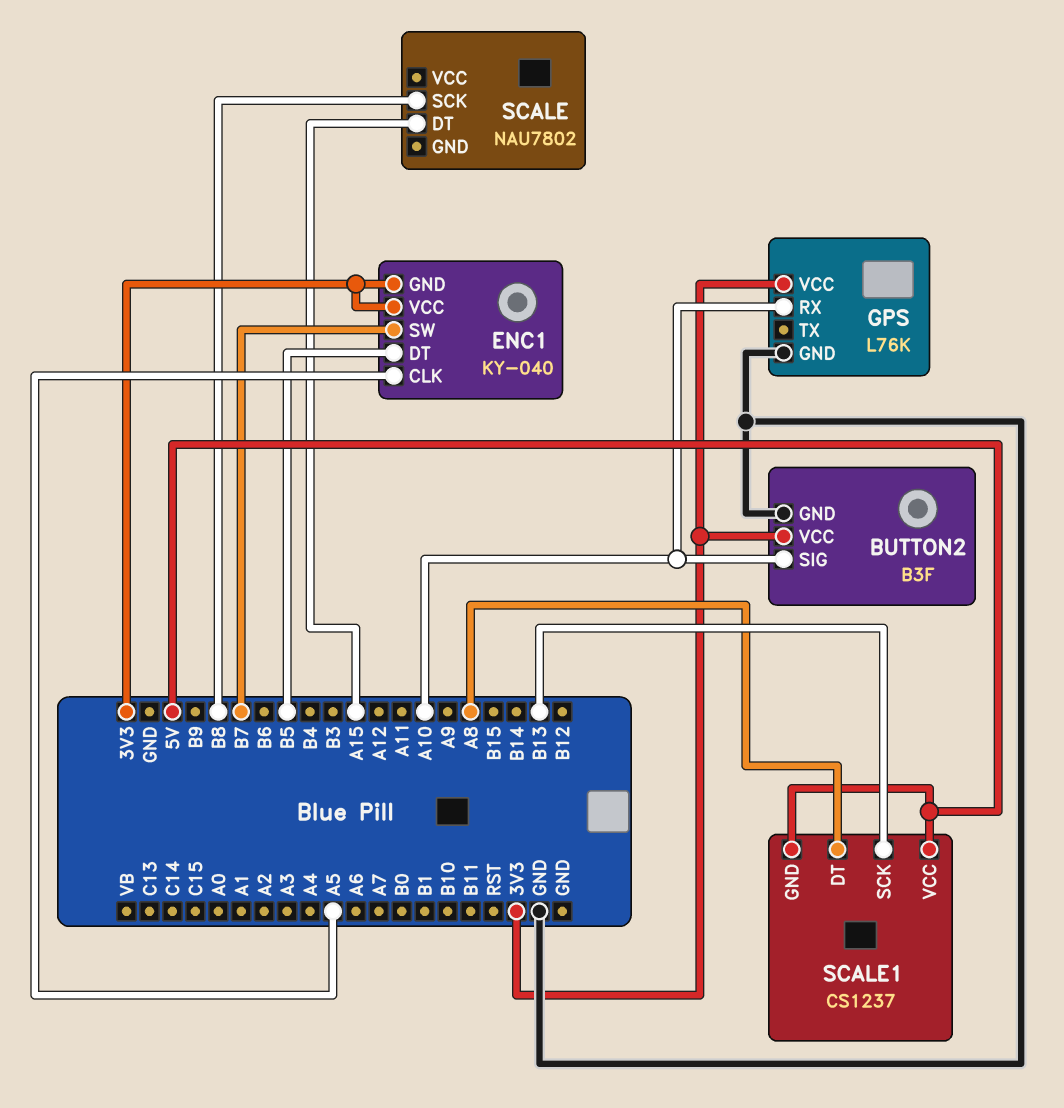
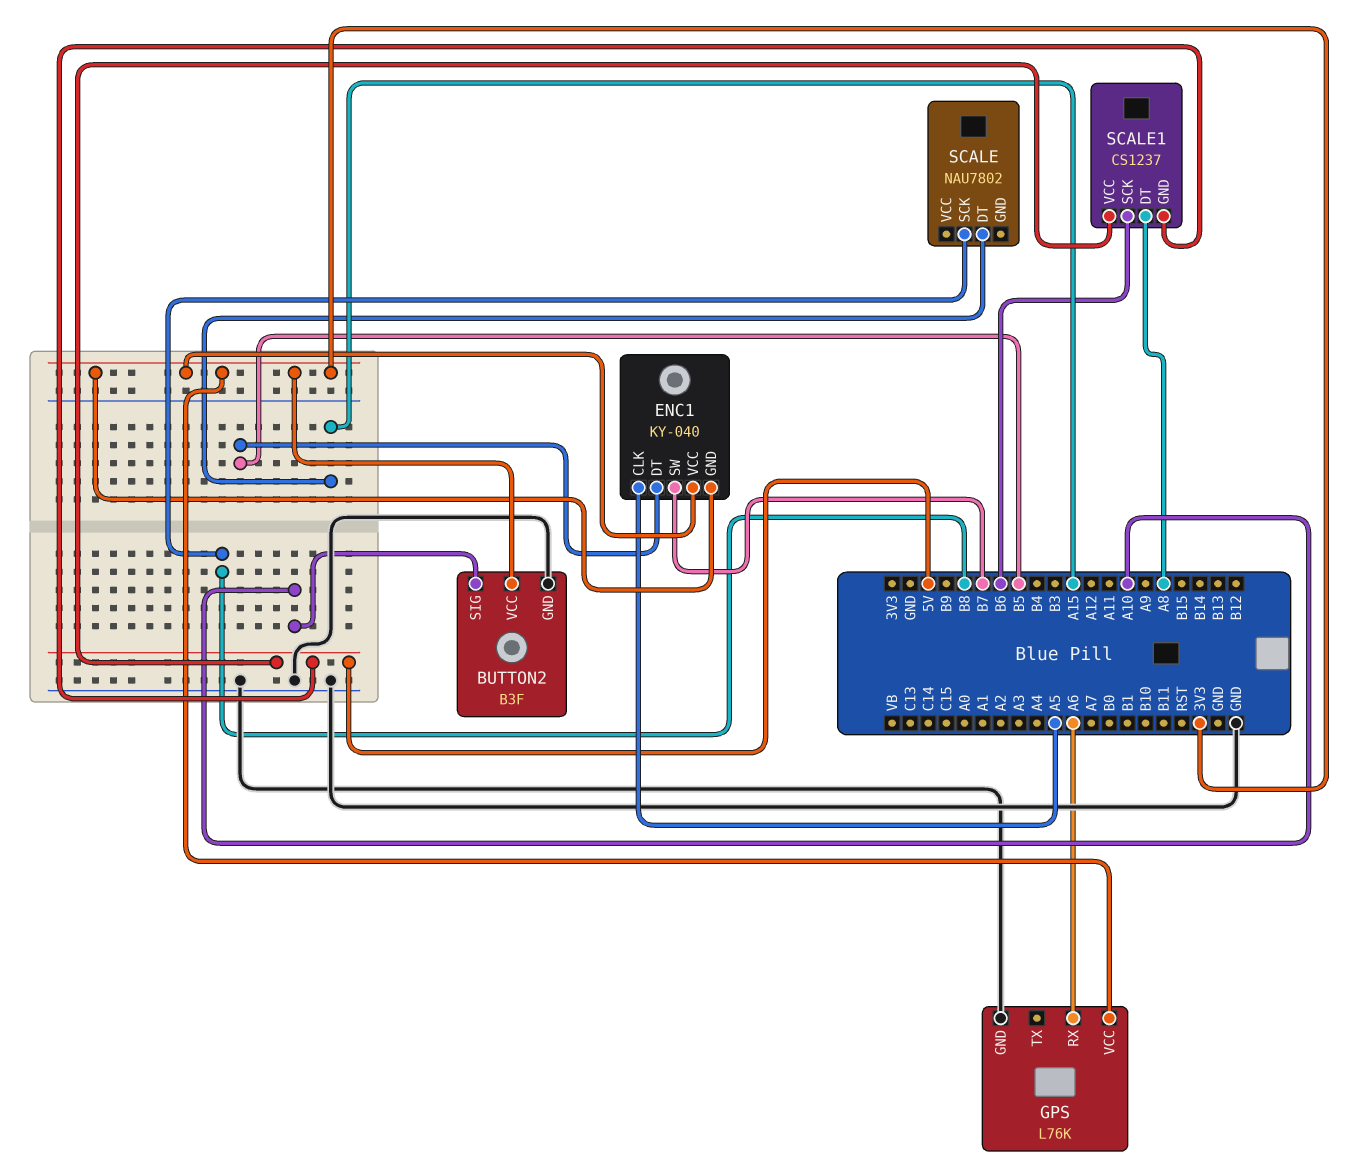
GPS pin RX: A10 -> A6
SCALE1 pin SCK: B13 -> B6

